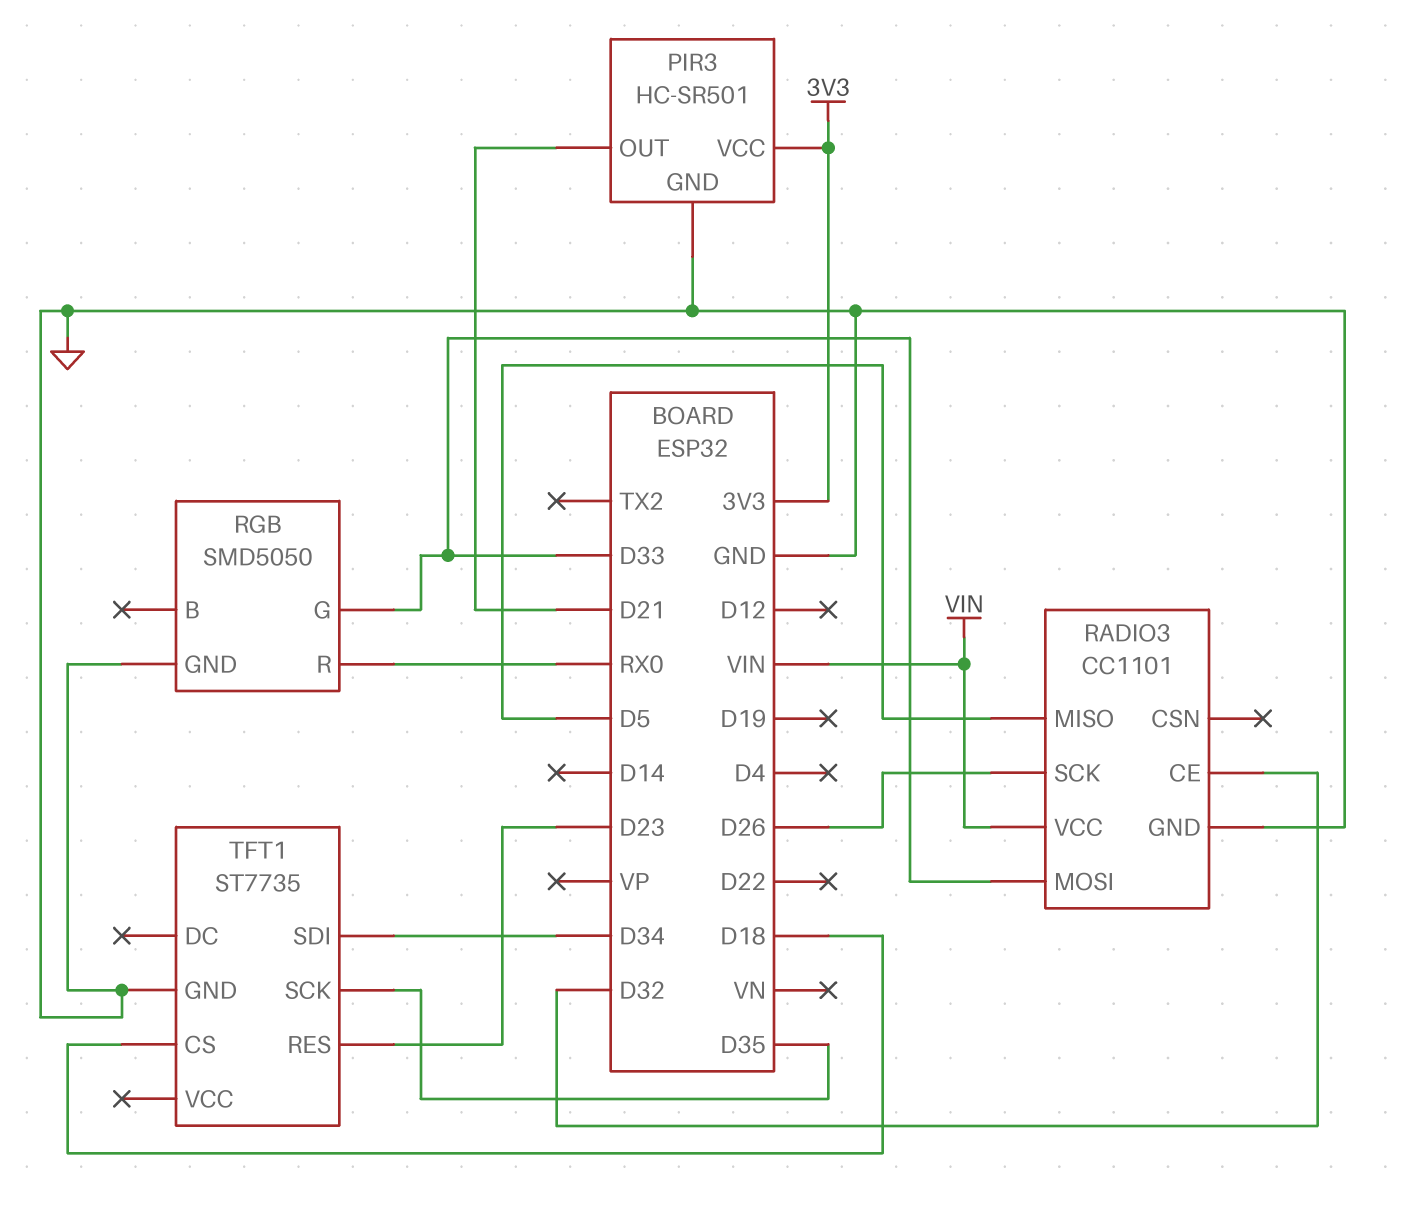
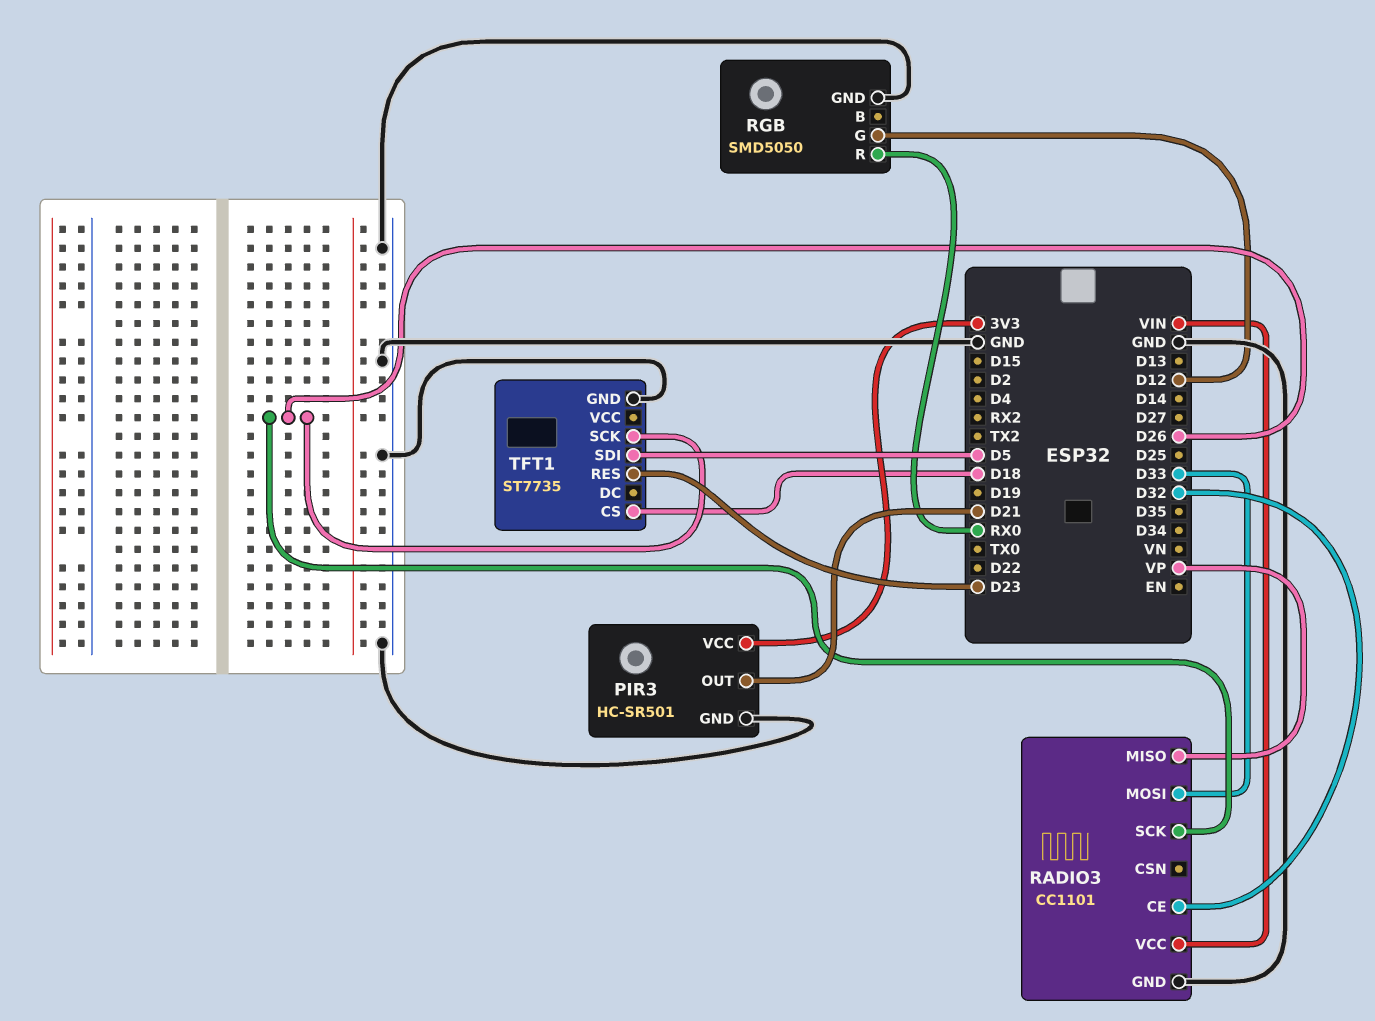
RADIO3 pin MISO: D5 -> VP
RGB pin G: D33 -> D12
TFT1 pin SCK: D35 -> D26
TFT1 pin SDI: D34 -> D5

